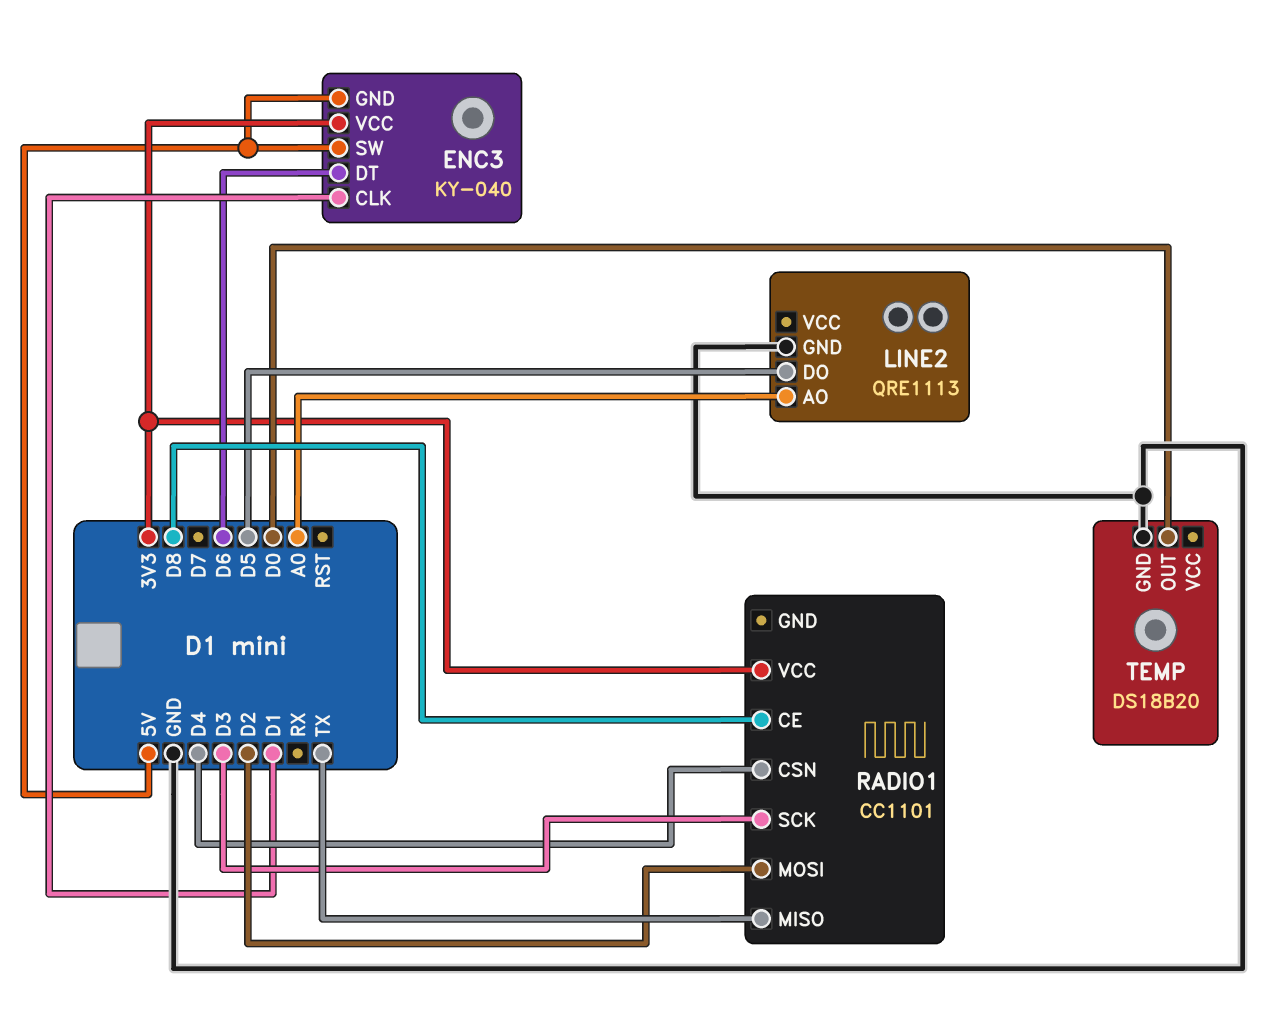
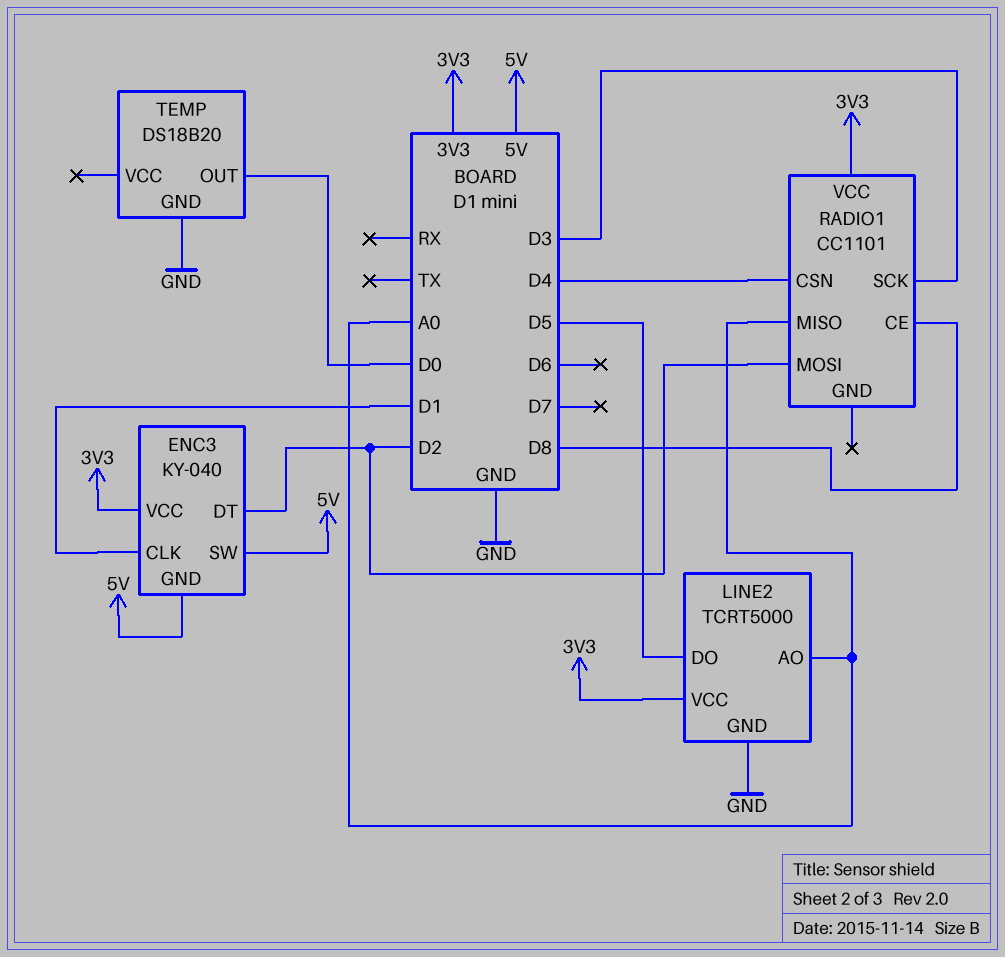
ENC3 pin DT: D6 -> D2
LINE2: QRE1113 -> TCRT5000
LINE2 pin VCC: none -> 3V3
RADIO1 pin MISO: TX -> A0

